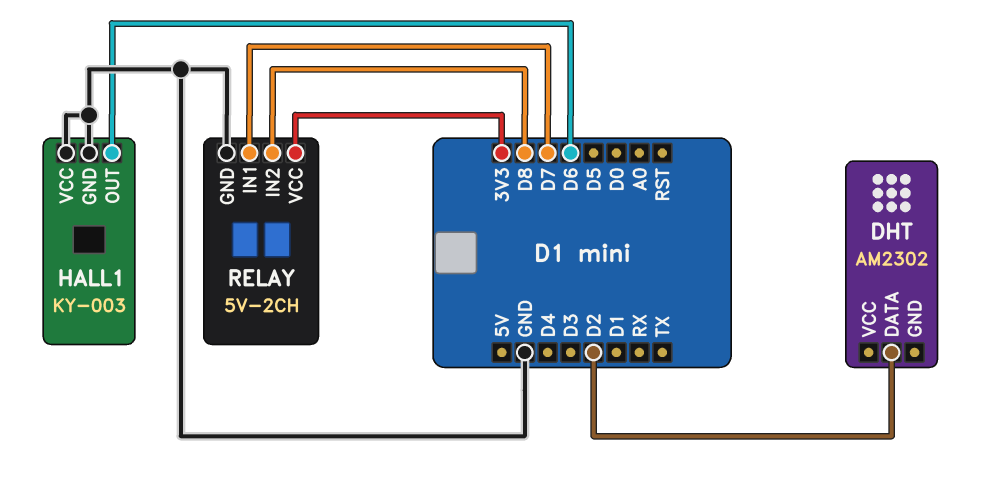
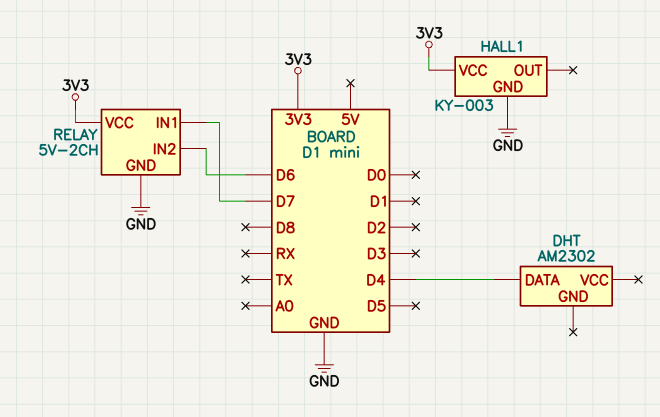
DHT pin DATA: D2 -> D4
HALL1 pin OUT: D6 -> none
HALL1 pin VCC: GND -> 3V3
RELAY pin IN2: D8 -> D6

